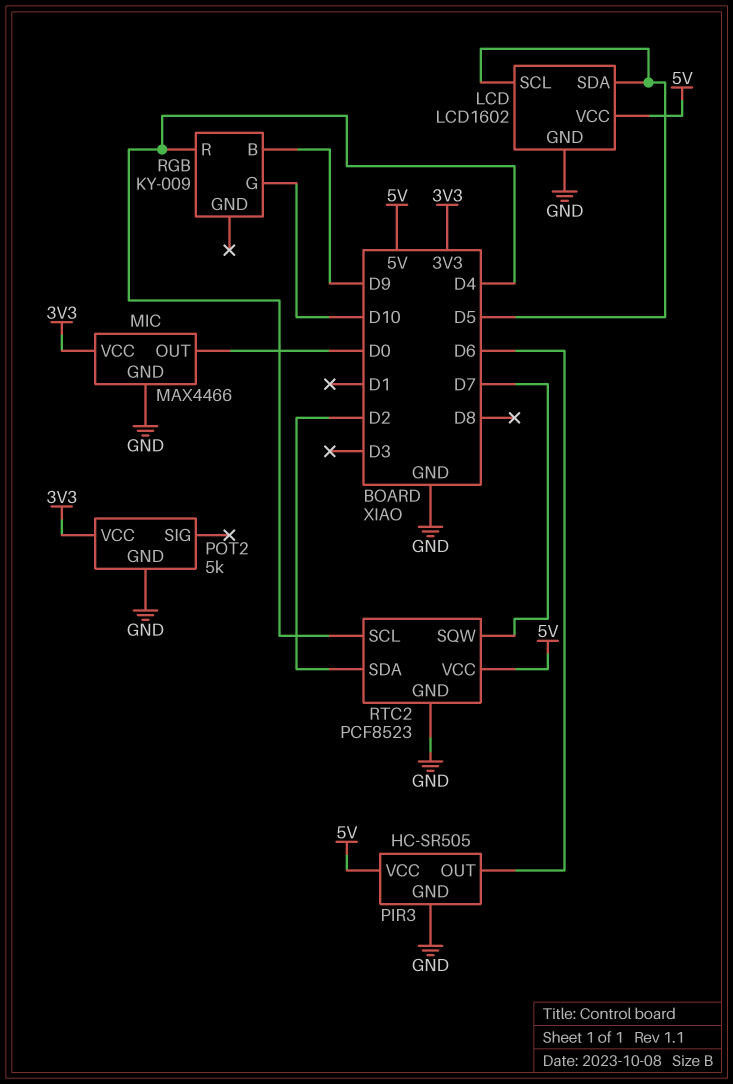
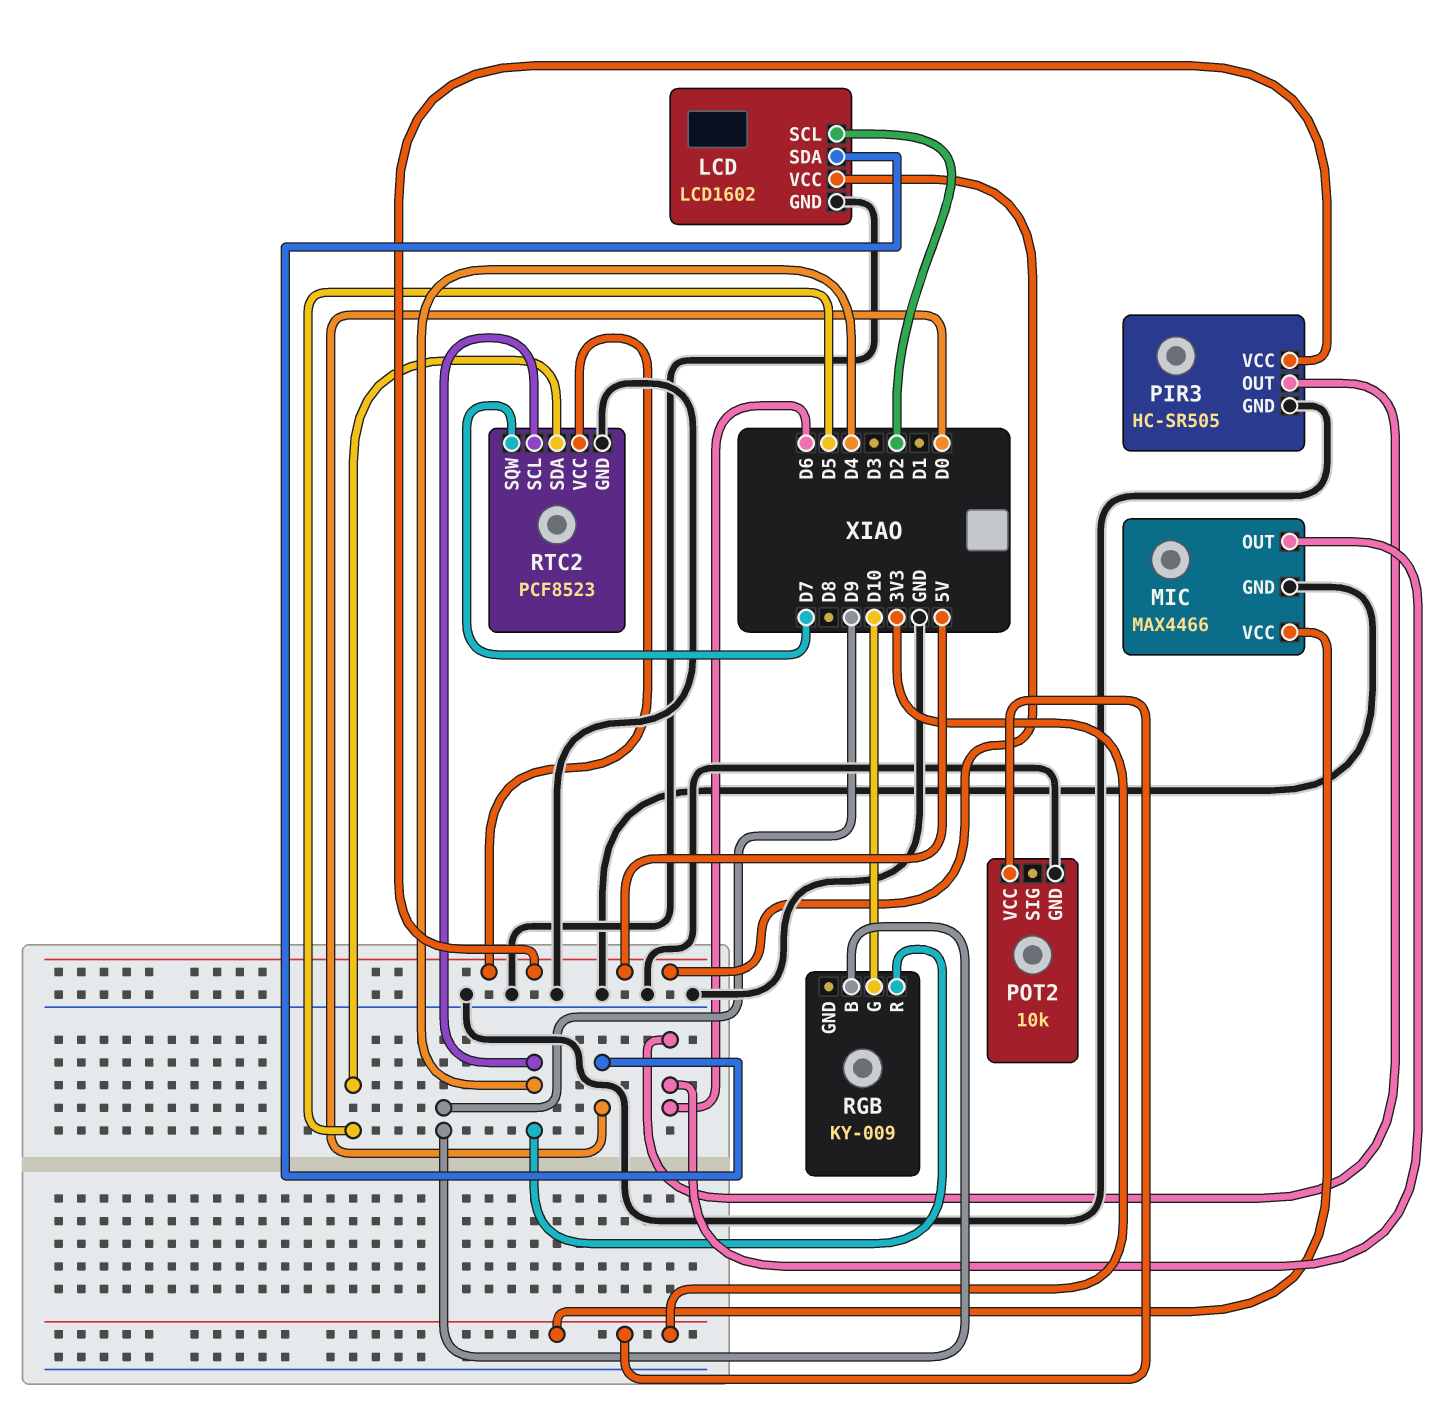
LCD pin SCL: D5 -> D2
LCD pin SDA: D5 -> D0
MIC pin OUT: D0 -> D6
POT2: 5k -> 10k
RTC2 pin SDA: D2 -> D5

